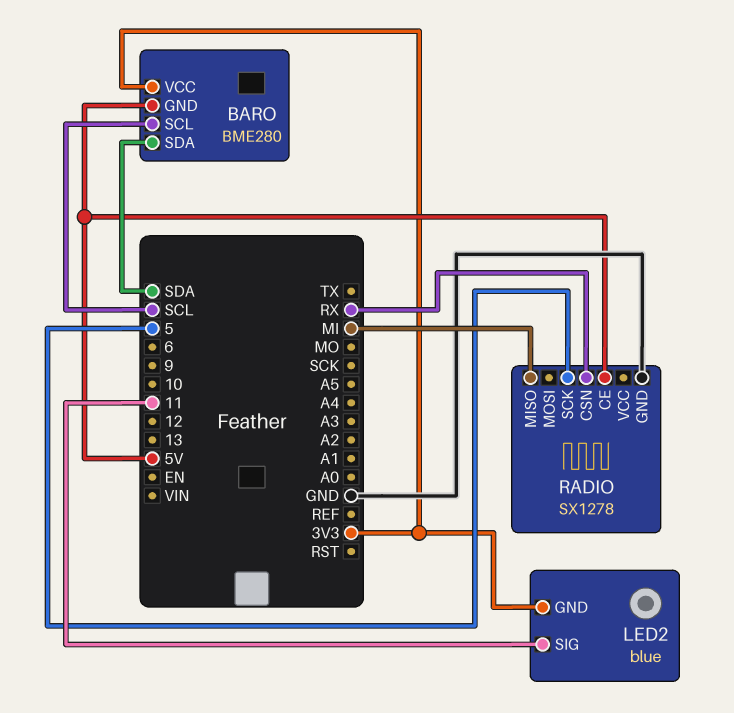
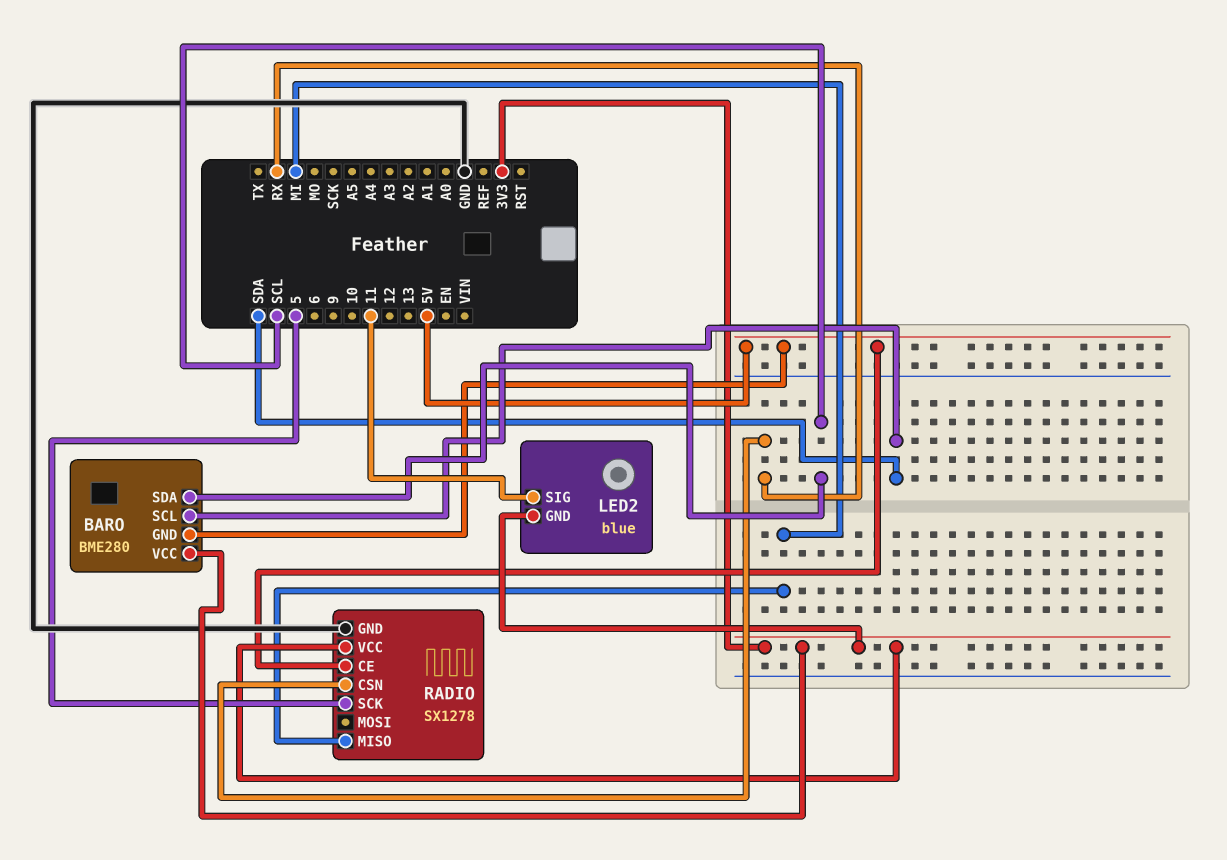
BARO pin SCL: SCL -> SDA
BARO pin SDA: SDA -> SCL
RADIO pin VCC: none -> 3V3

